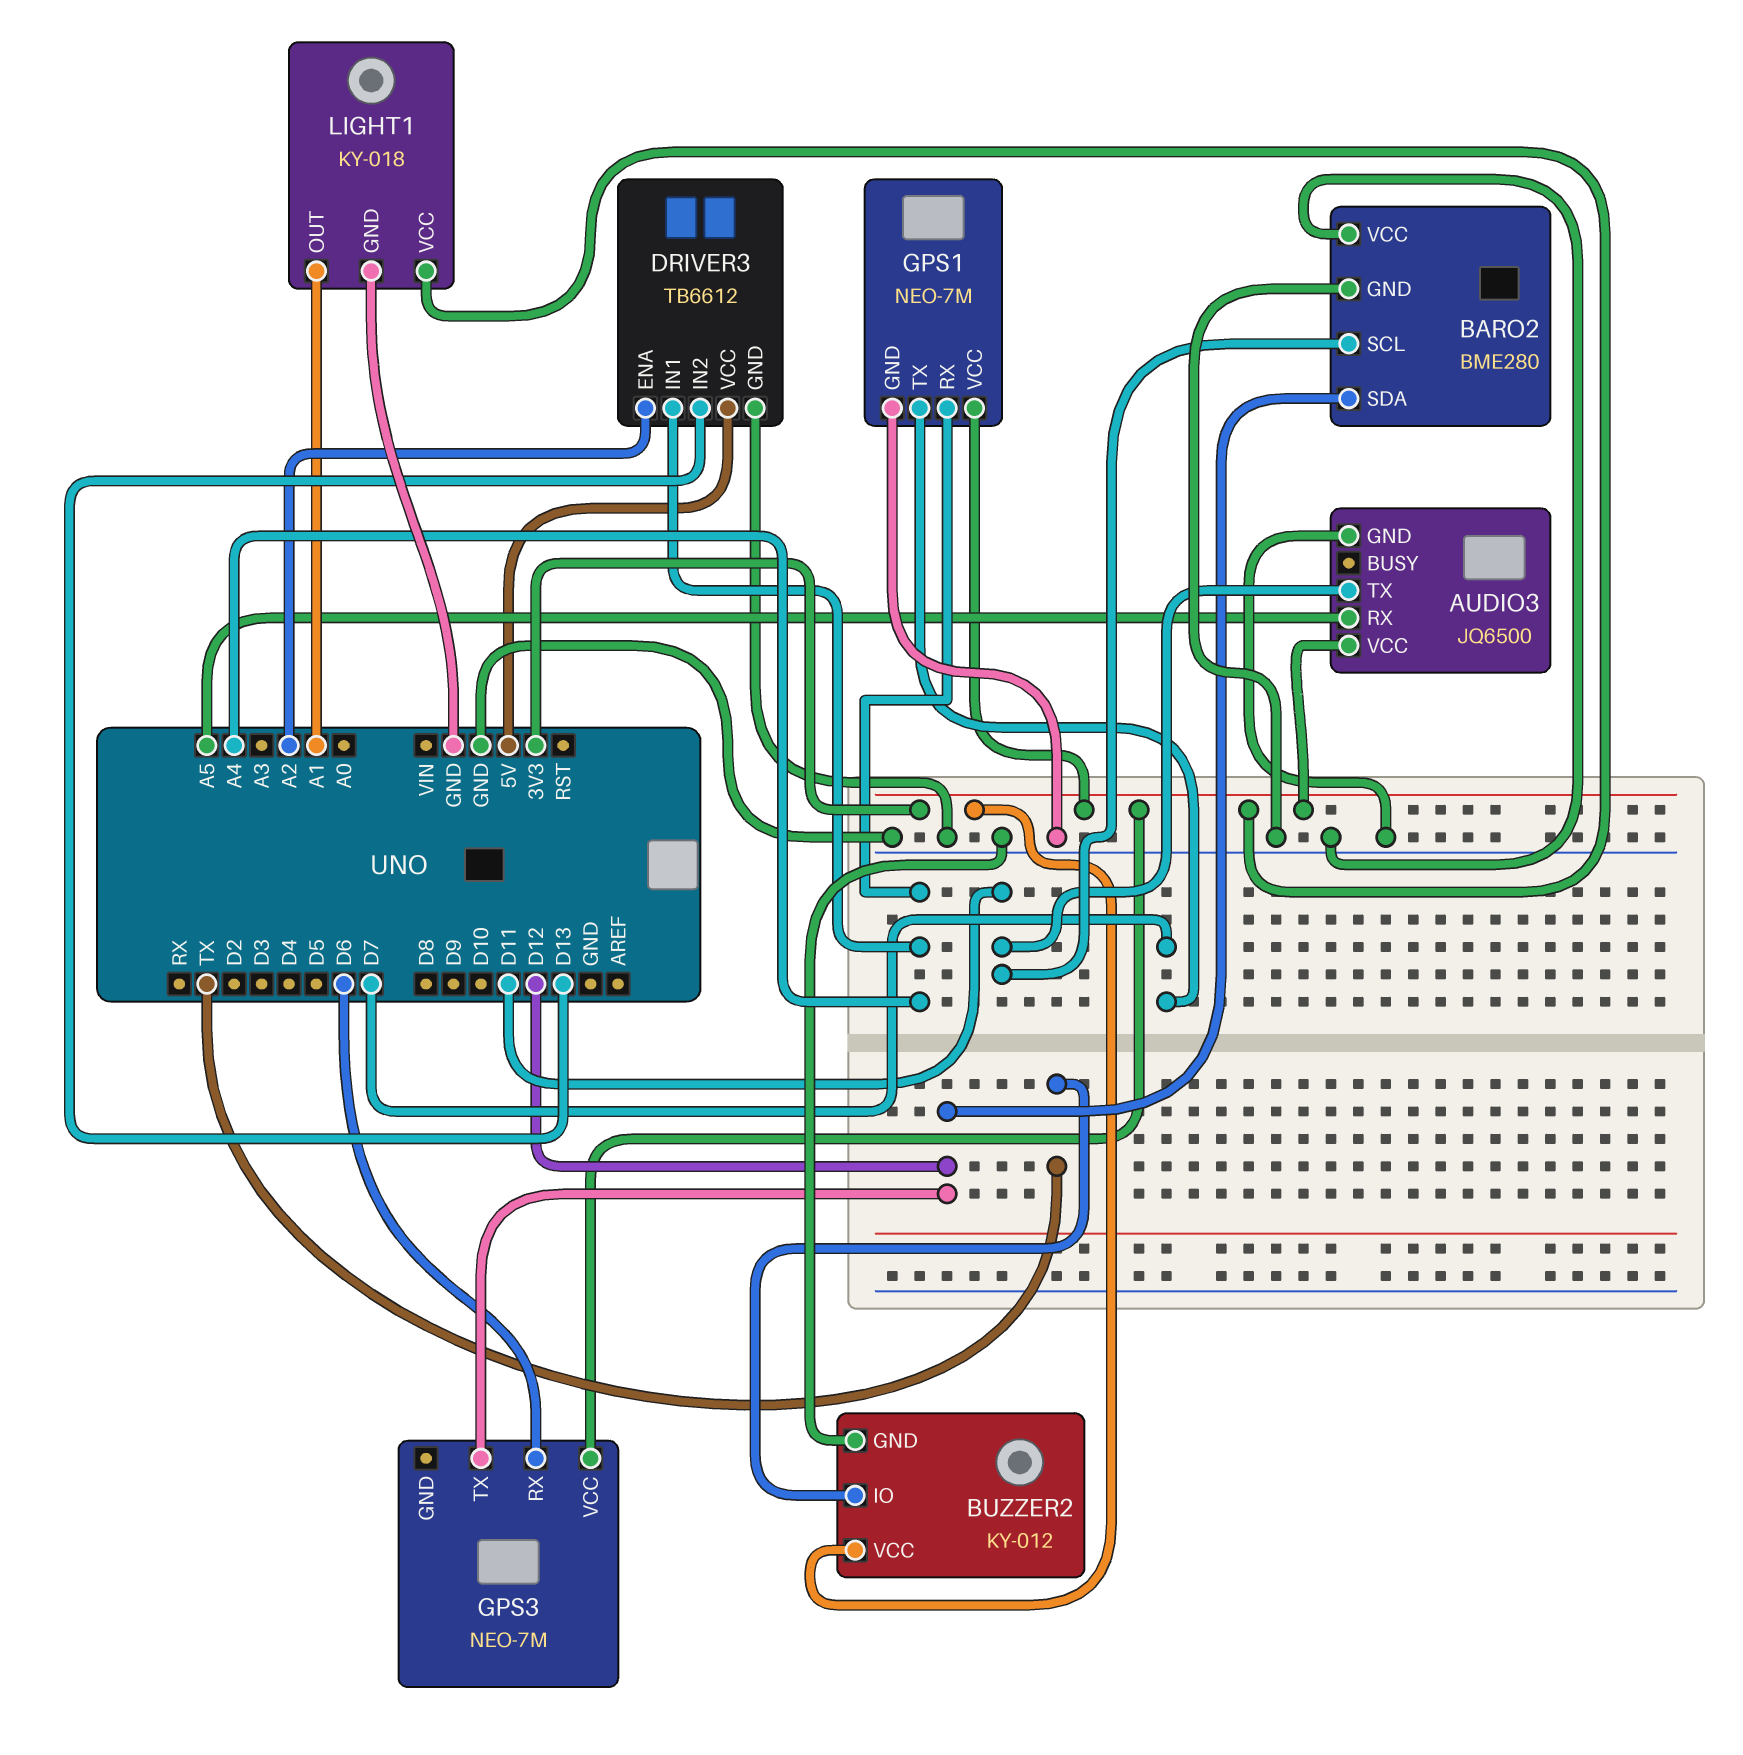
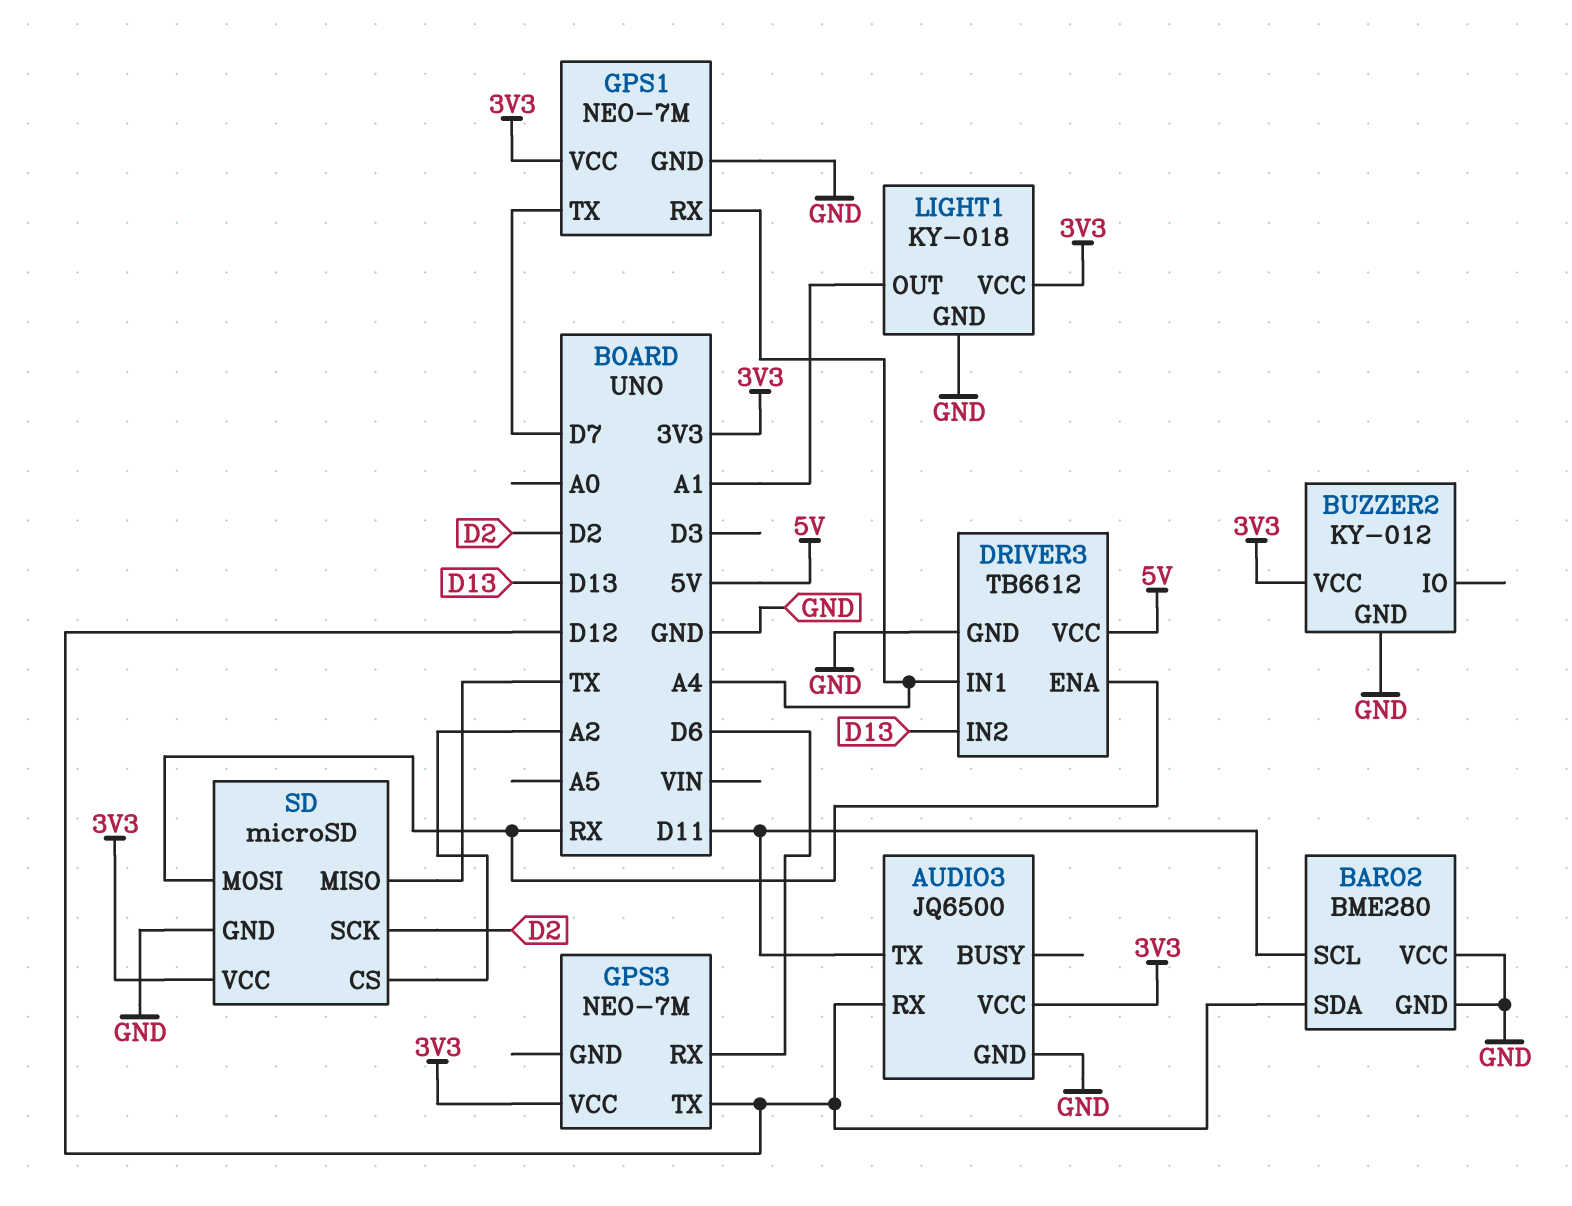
AUDIO3 pin RX: A5 -> D12
BUZZER2 pin IO: TX -> none
DRIVER3 pin ENA: A2 -> RX
SD: none -> microSD
SD pin CS: none -> A2
SD pin GND: none -> GND
SD pin MISO: none -> TX
SD pin MOSI: none -> RX
SD pin SCK: none -> D2
SD pin VCC: none -> 3V3

